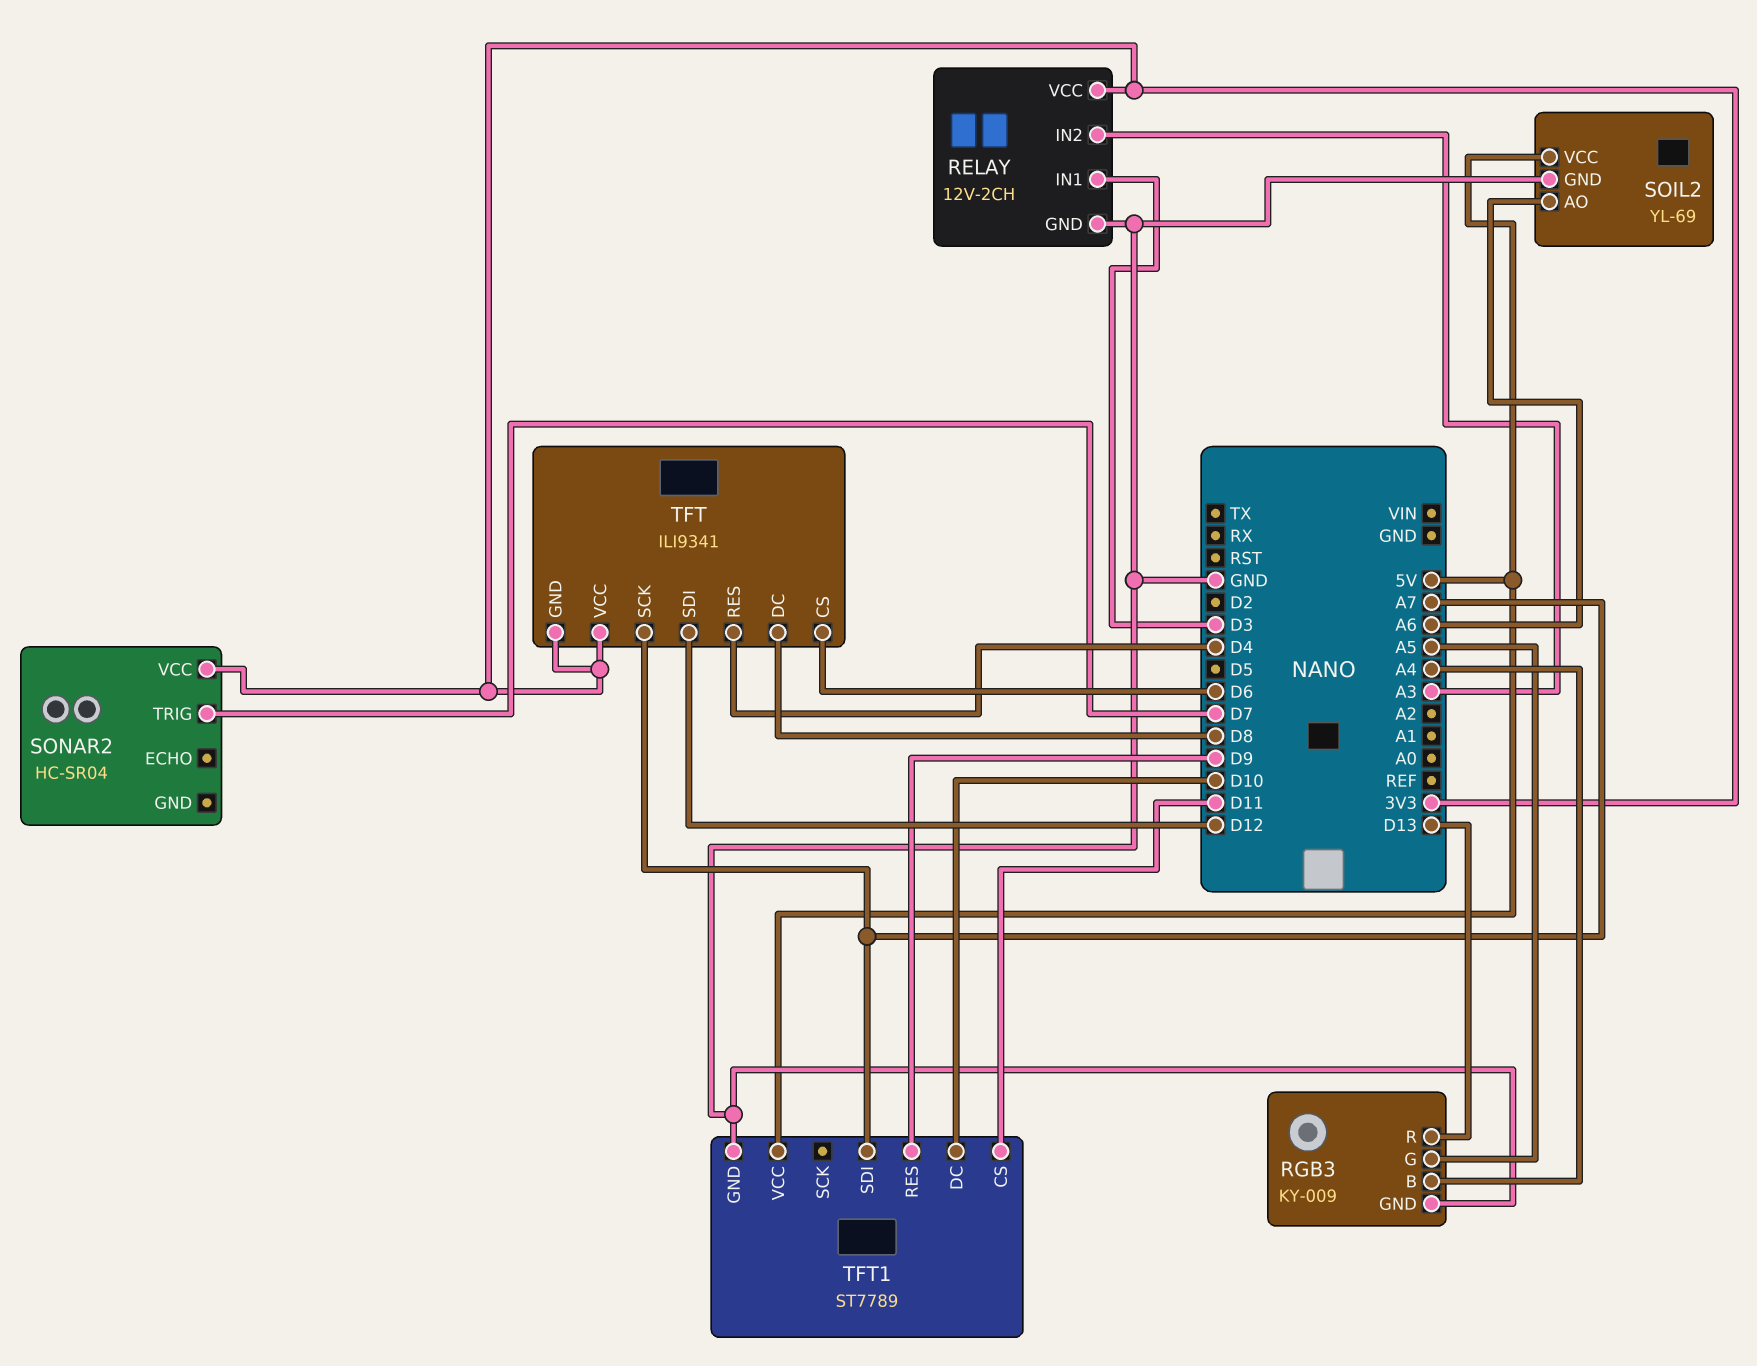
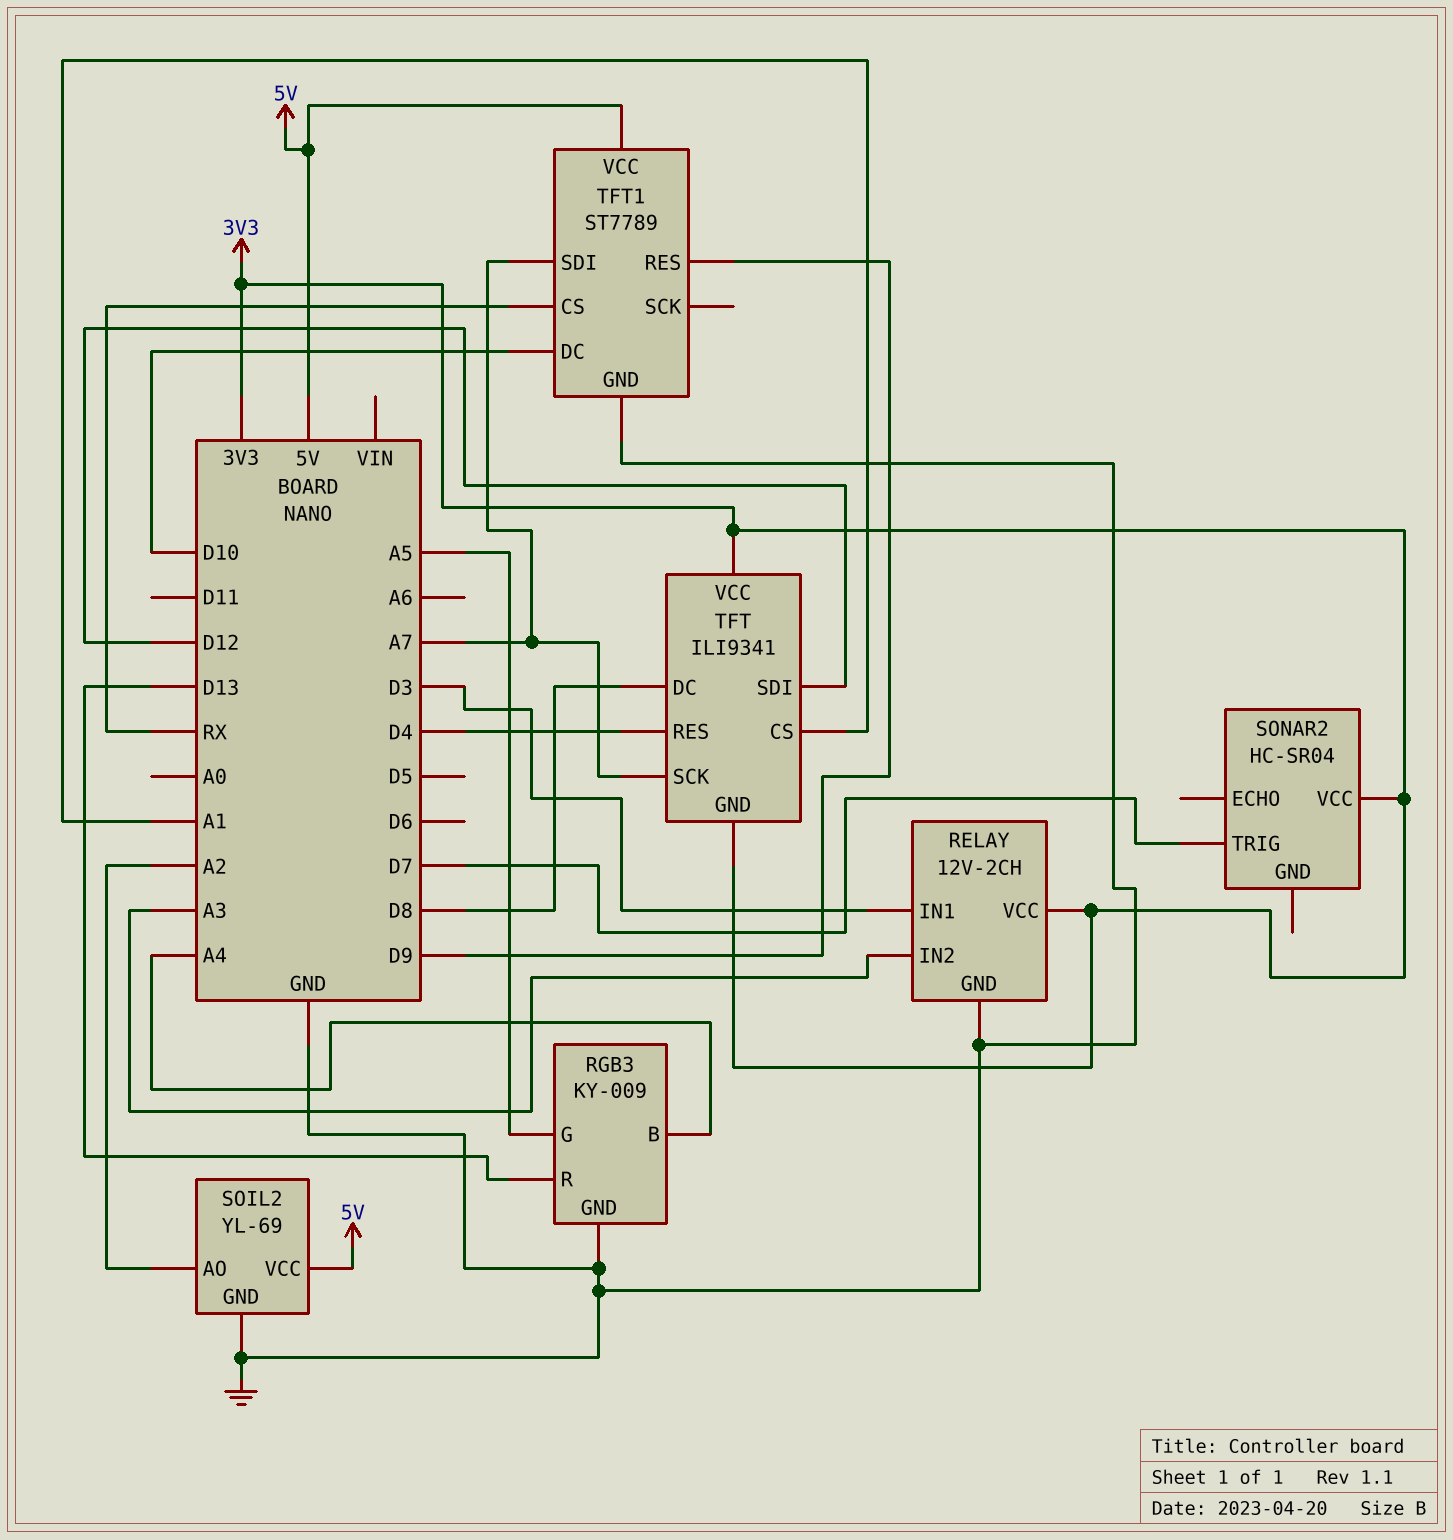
SOIL2 pin AO: A6 -> A2
TFT pin CS: D6 -> A1
TFT1 pin CS: D11 -> RX

